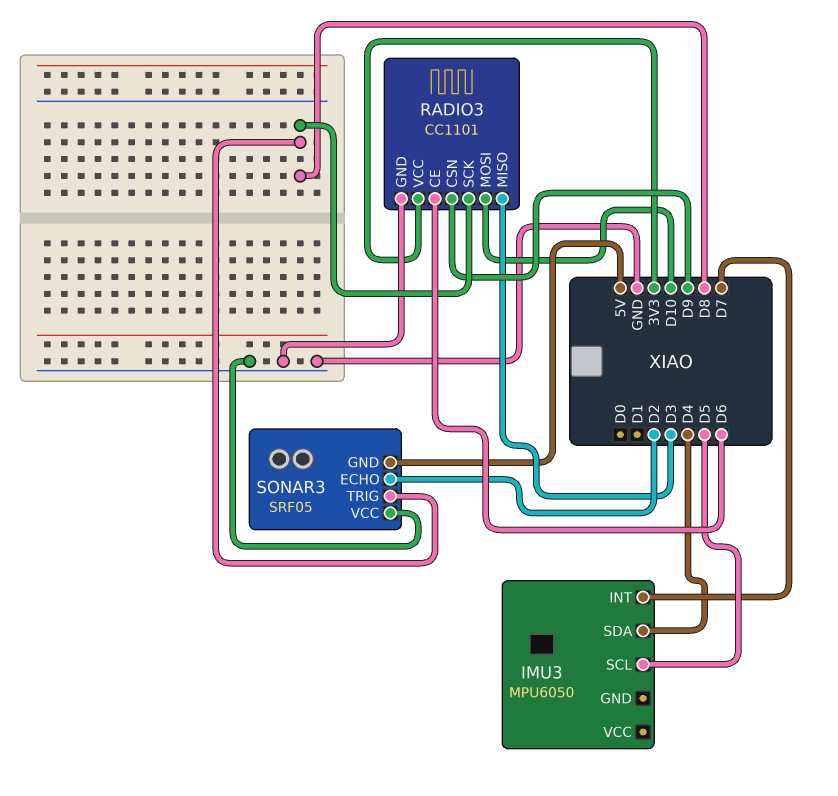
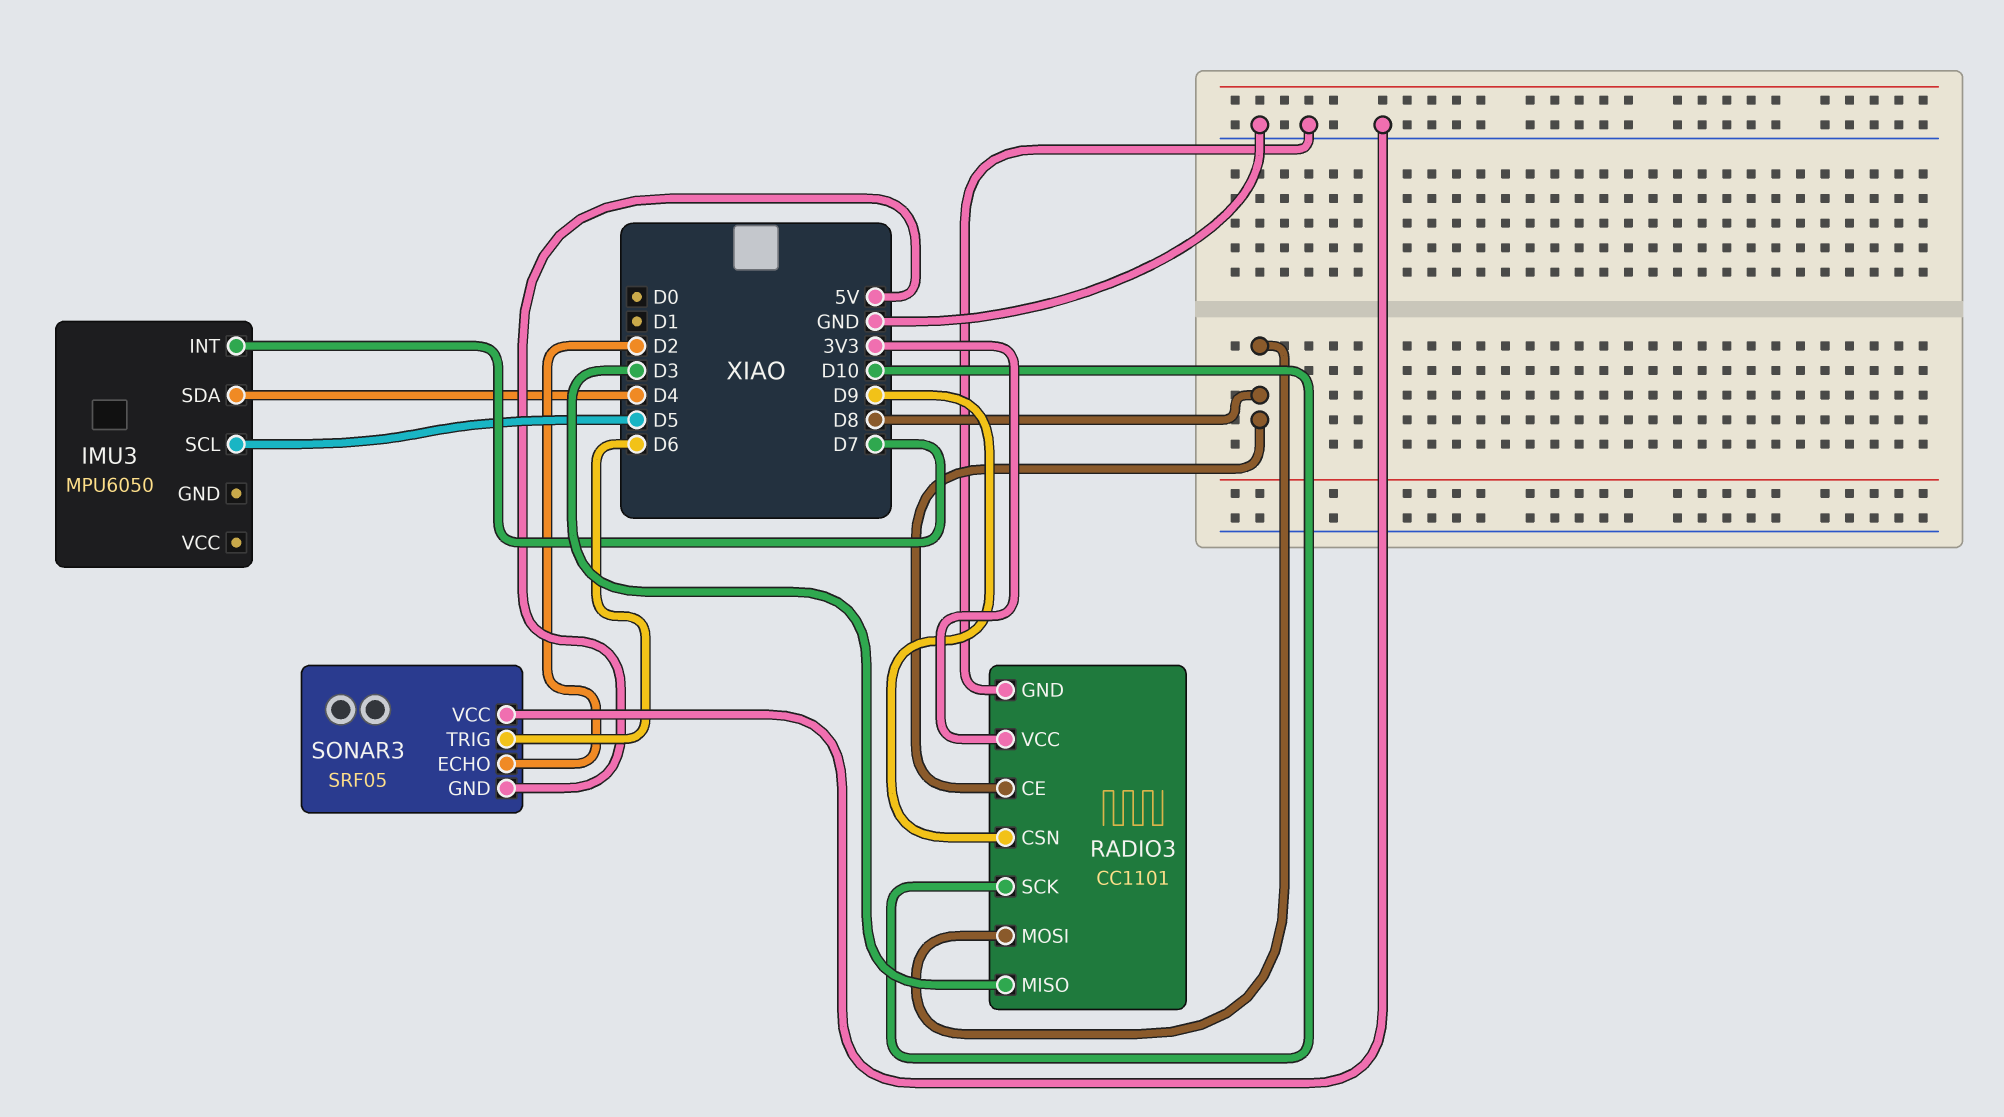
RADIO3 pin CE: D6 -> D8
RADIO3 pin MOSI: D10 -> D8
RADIO3 pin SCK: D8 -> D10
SONAR3 pin TRIG: D8 -> D6

